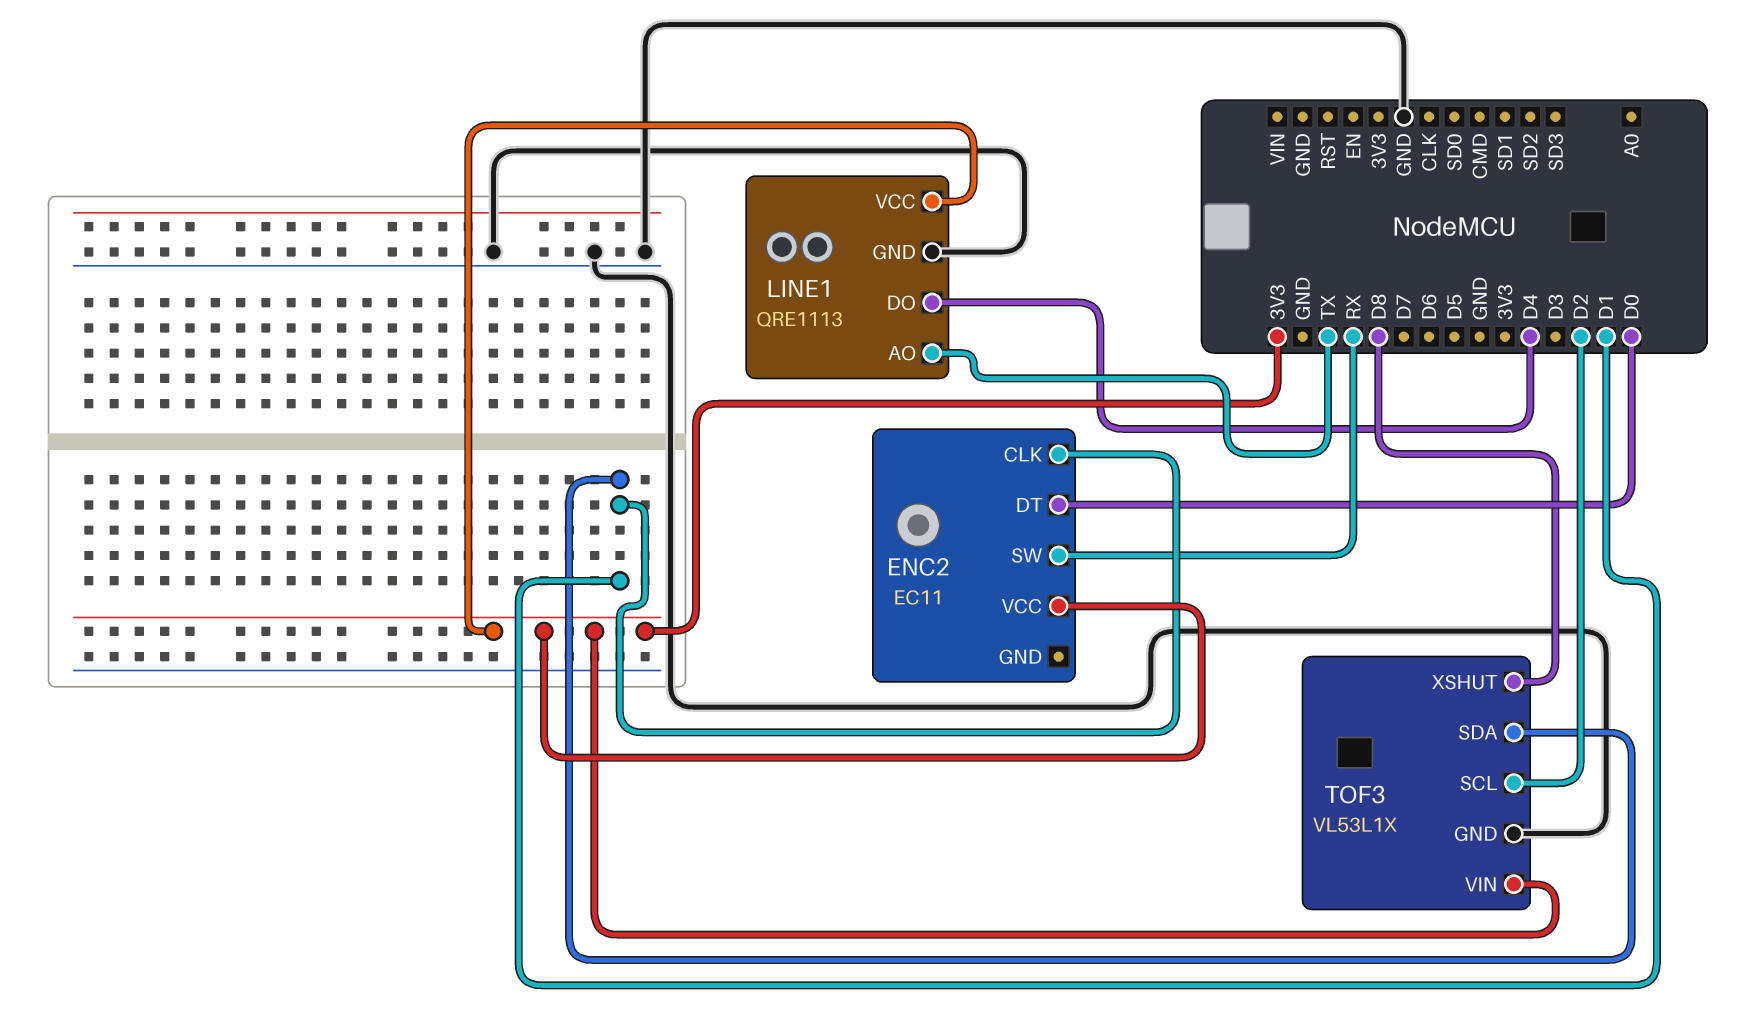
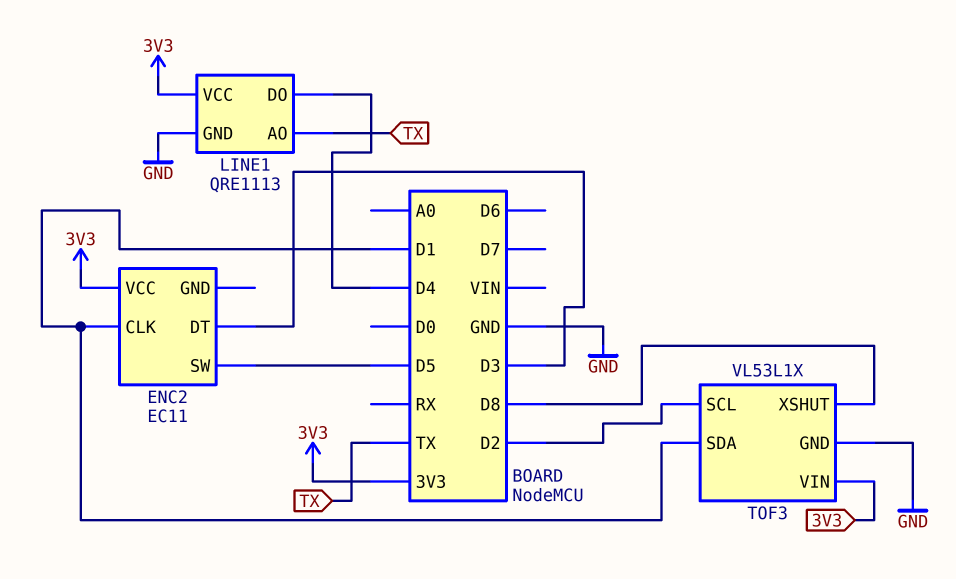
ENC2 pin DT: D0 -> D3
ENC2 pin SW: RX -> D5

